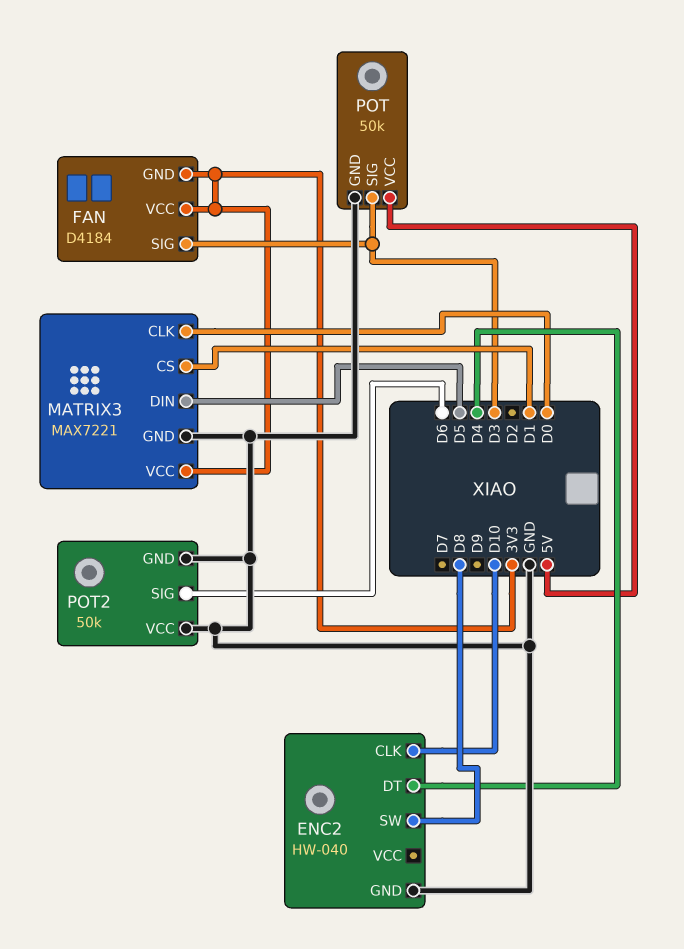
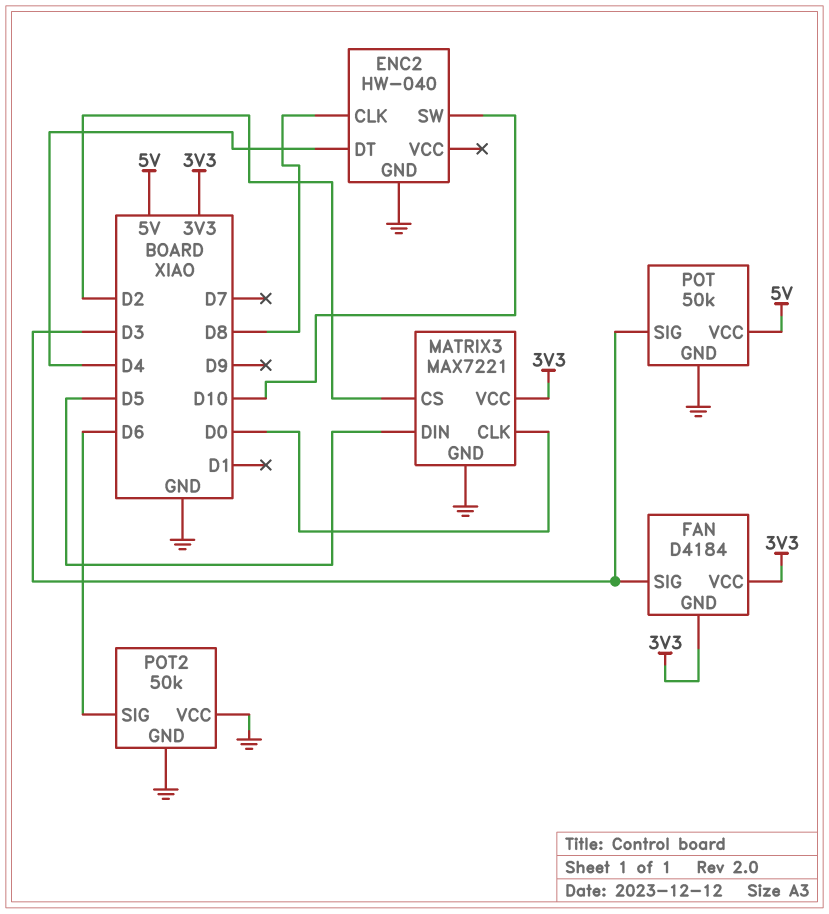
ENC2 pin CLK: D10 -> D8
ENC2 pin SW: D8 -> D10
MATRIX3 pin CS: D1 -> D2

